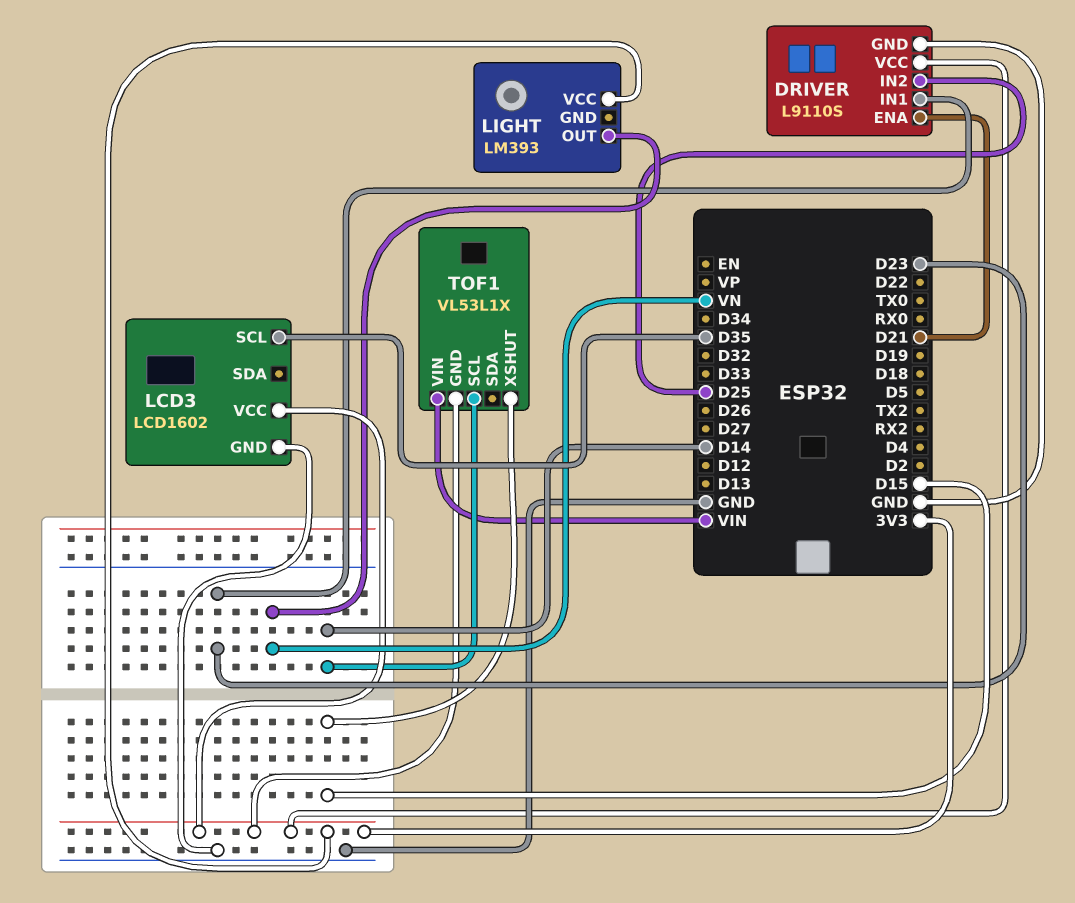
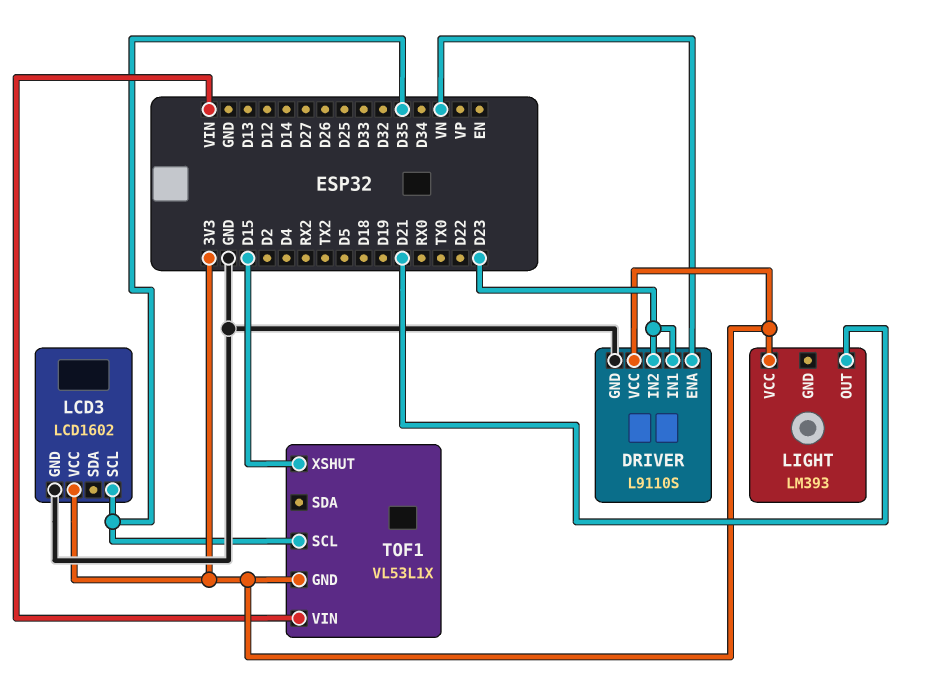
DRIVER pin ENA: D21 -> VN
DRIVER pin IN2: D25 -> D23
LIGHT pin OUT: VN -> D21
TOF1 pin SCL: D14 -> D35

